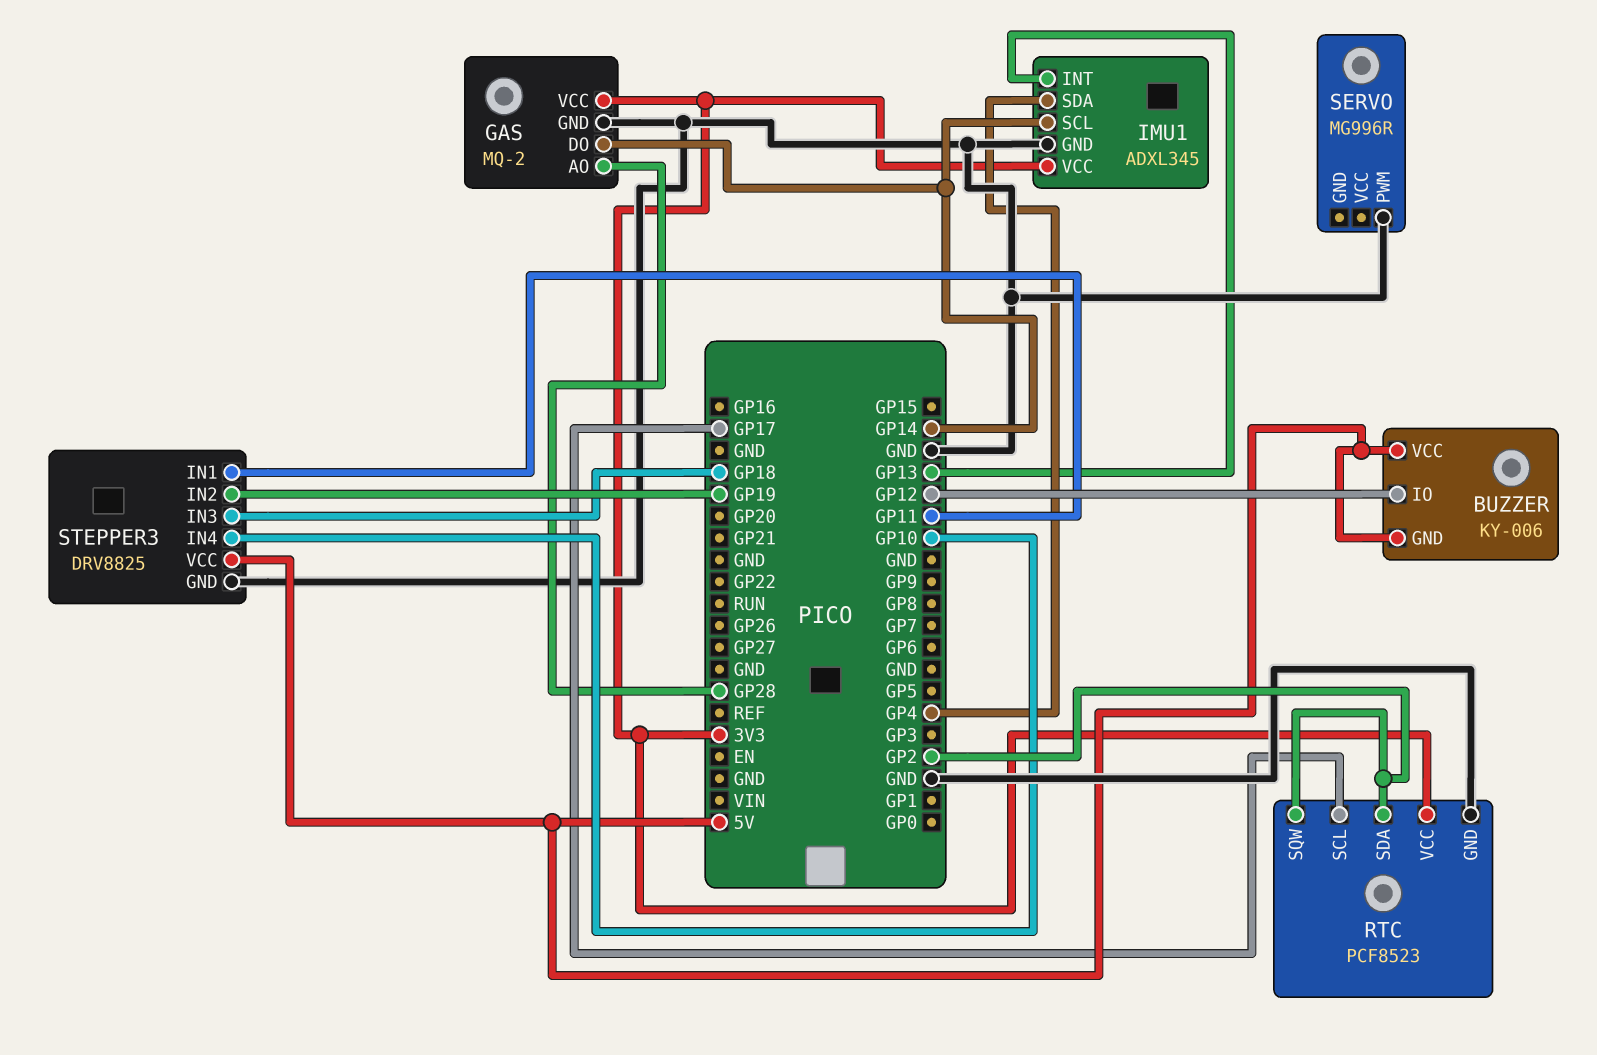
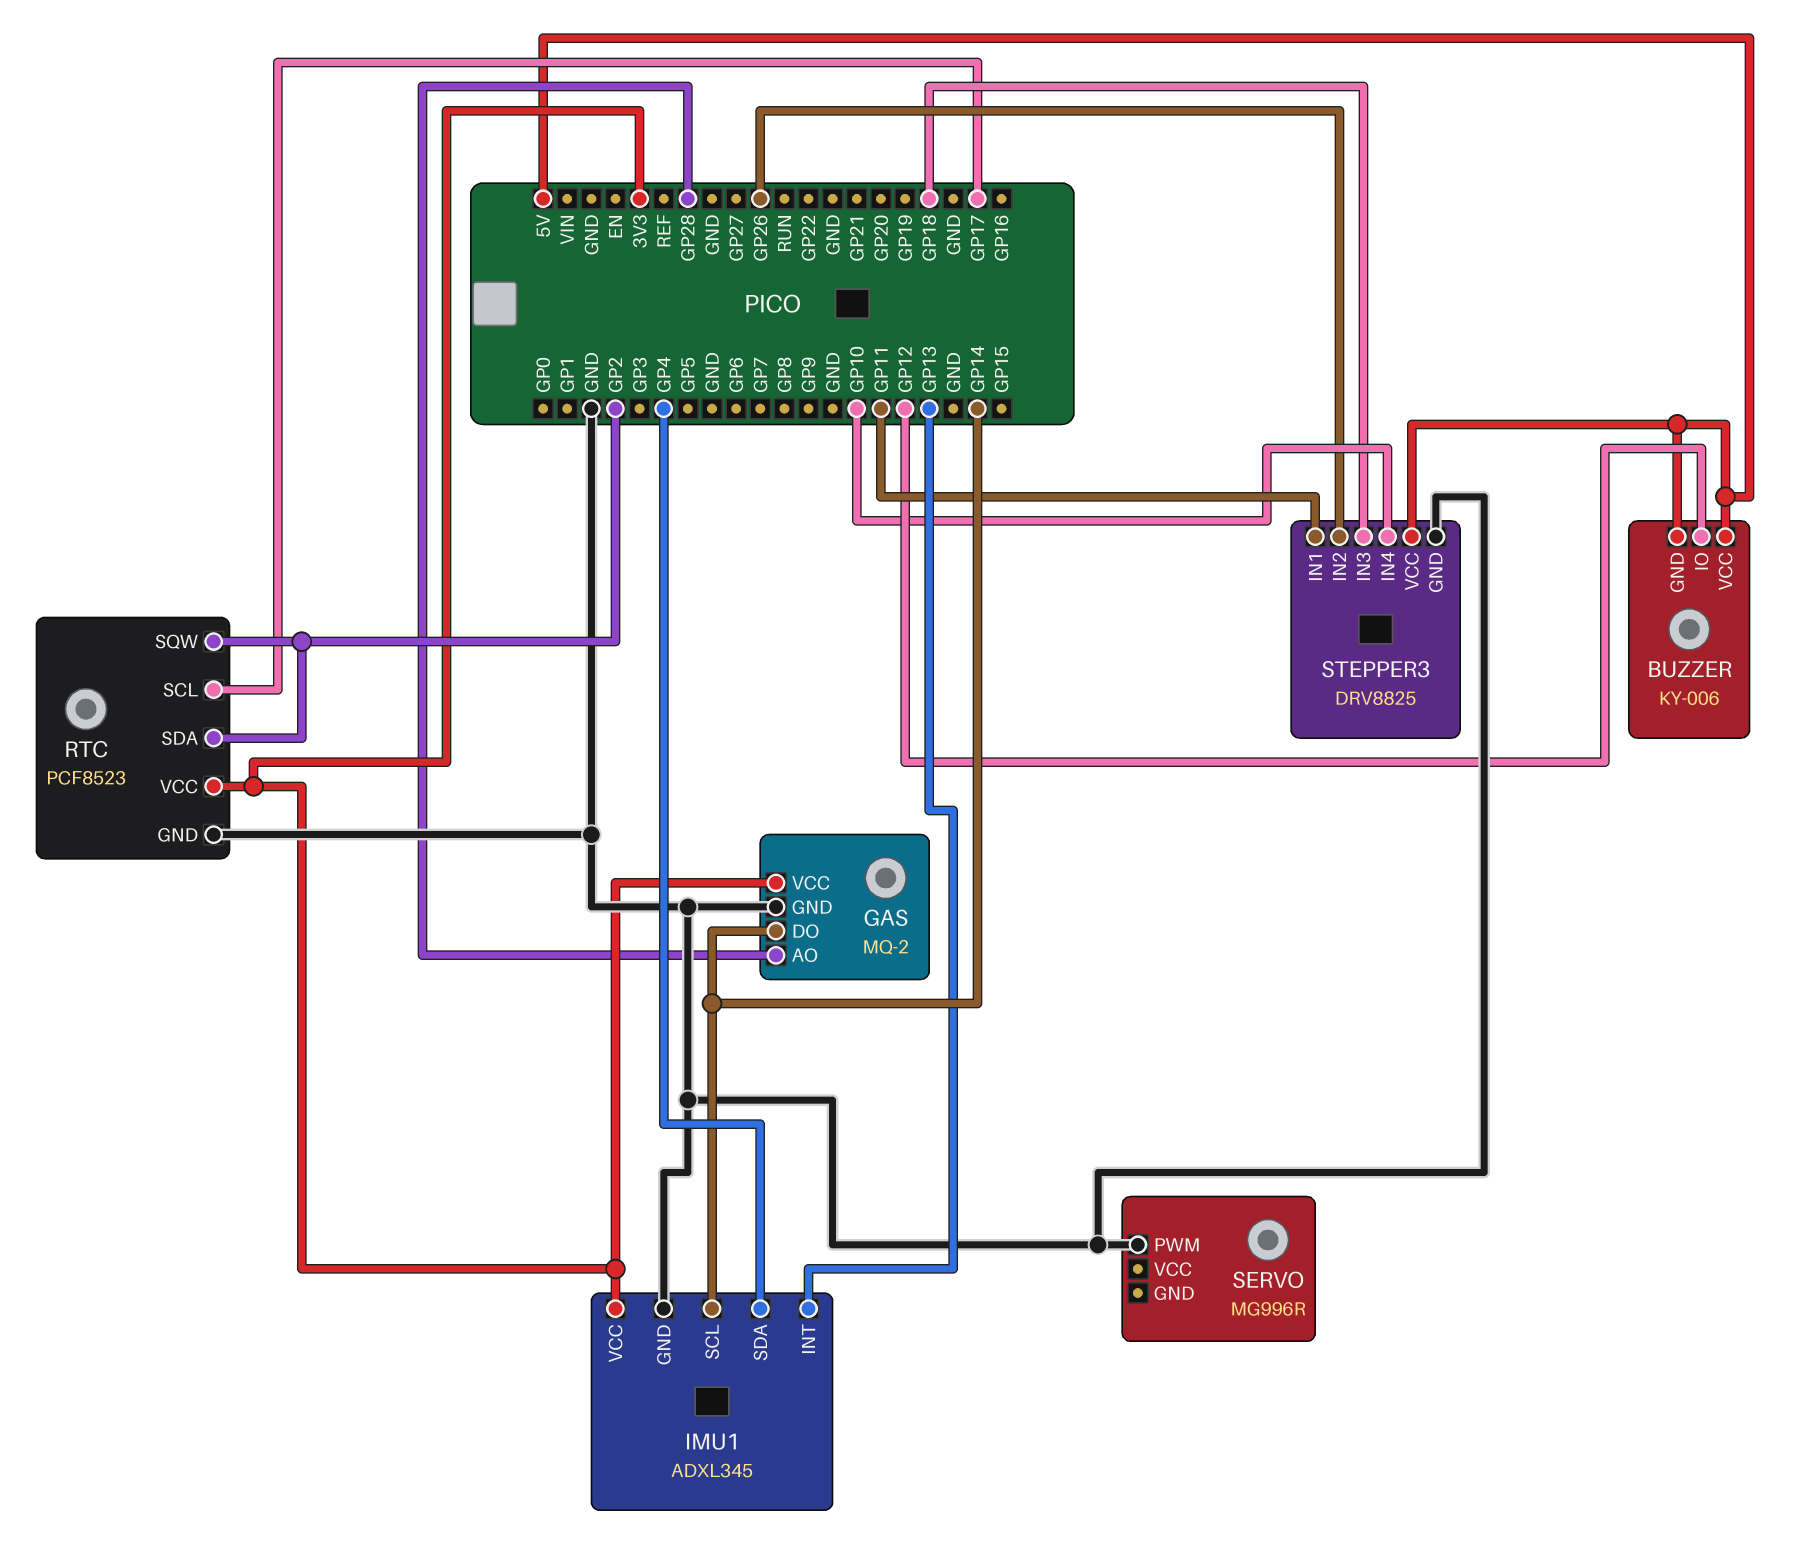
STEPPER3 pin IN2: GP19 -> GP26

